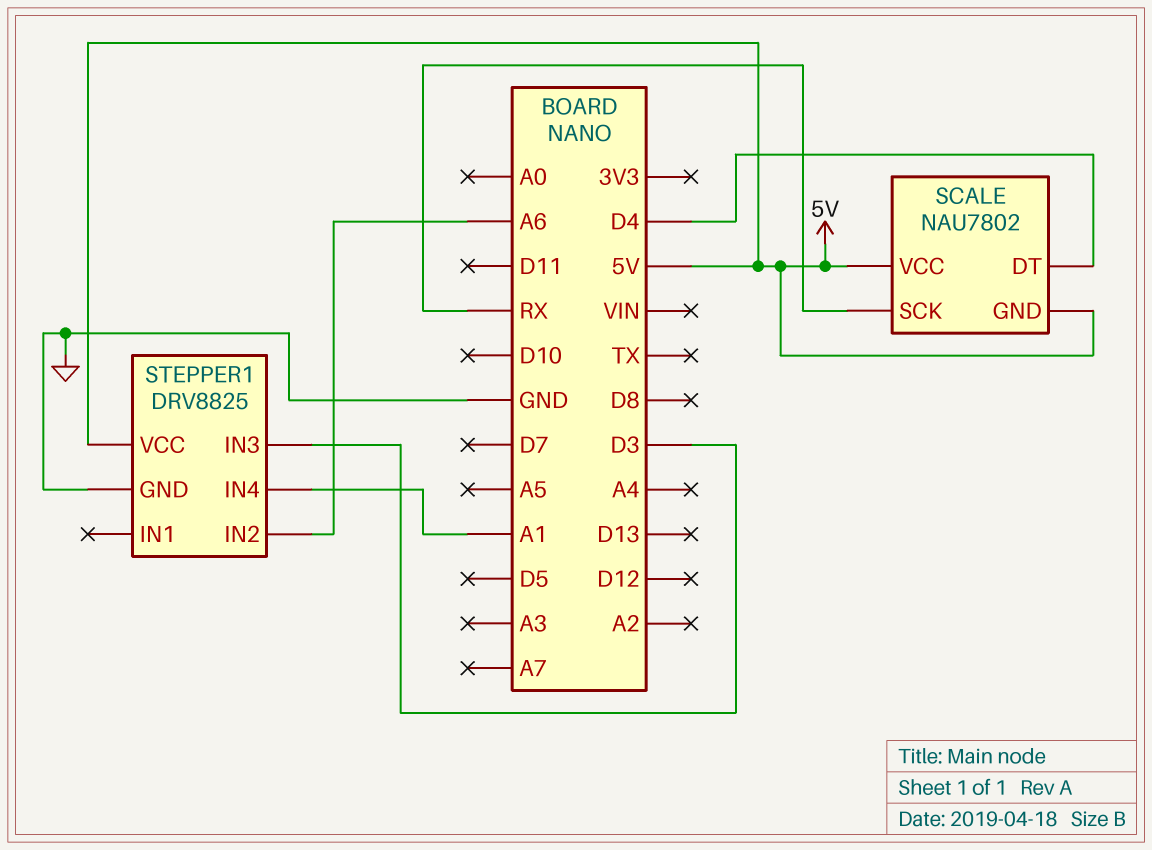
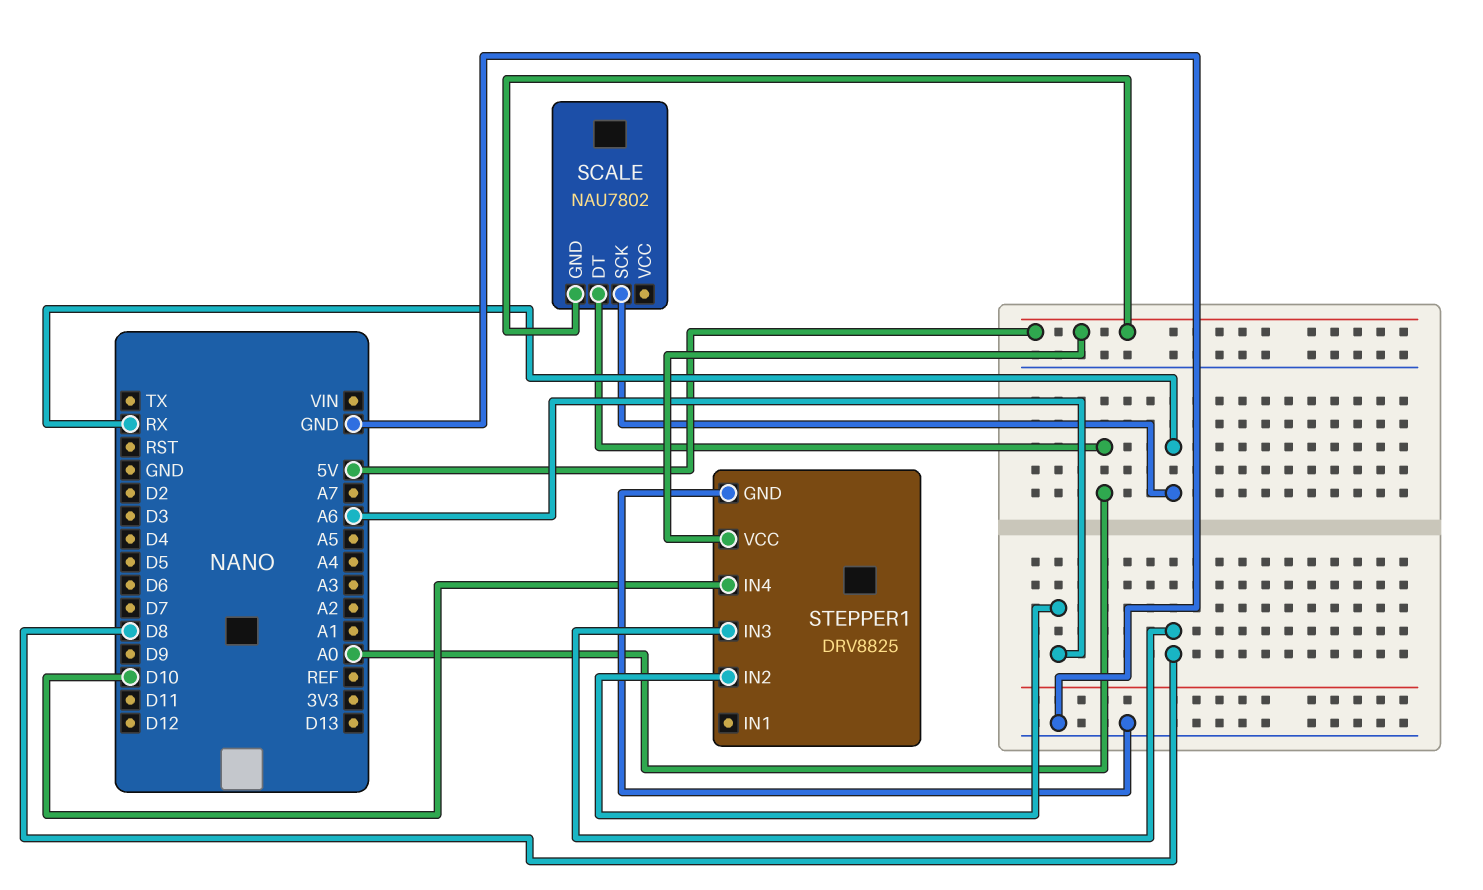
SCALE pin DT: D4 -> A0
SCALE pin VCC: 5V -> none
STEPPER1 pin IN3: D3 -> D8
STEPPER1 pin IN4: A1 -> D10

